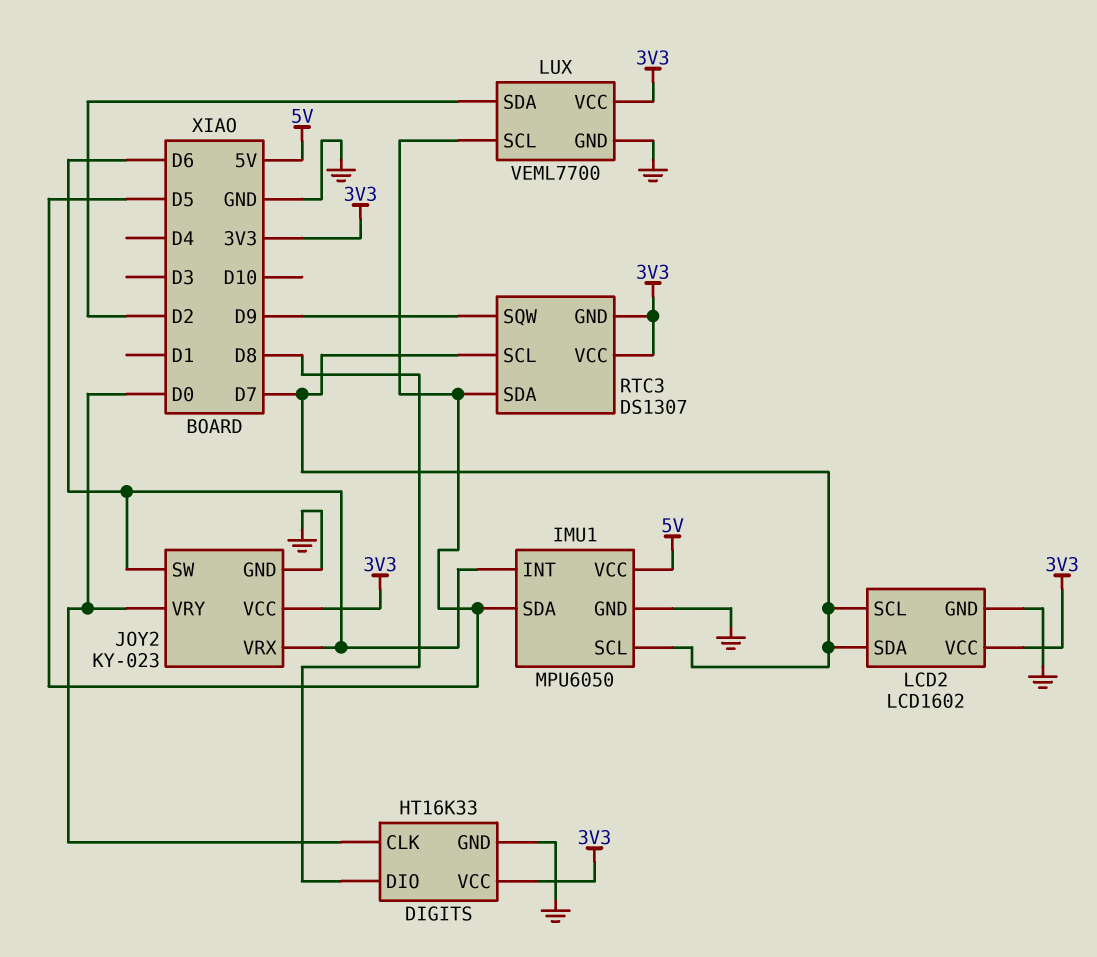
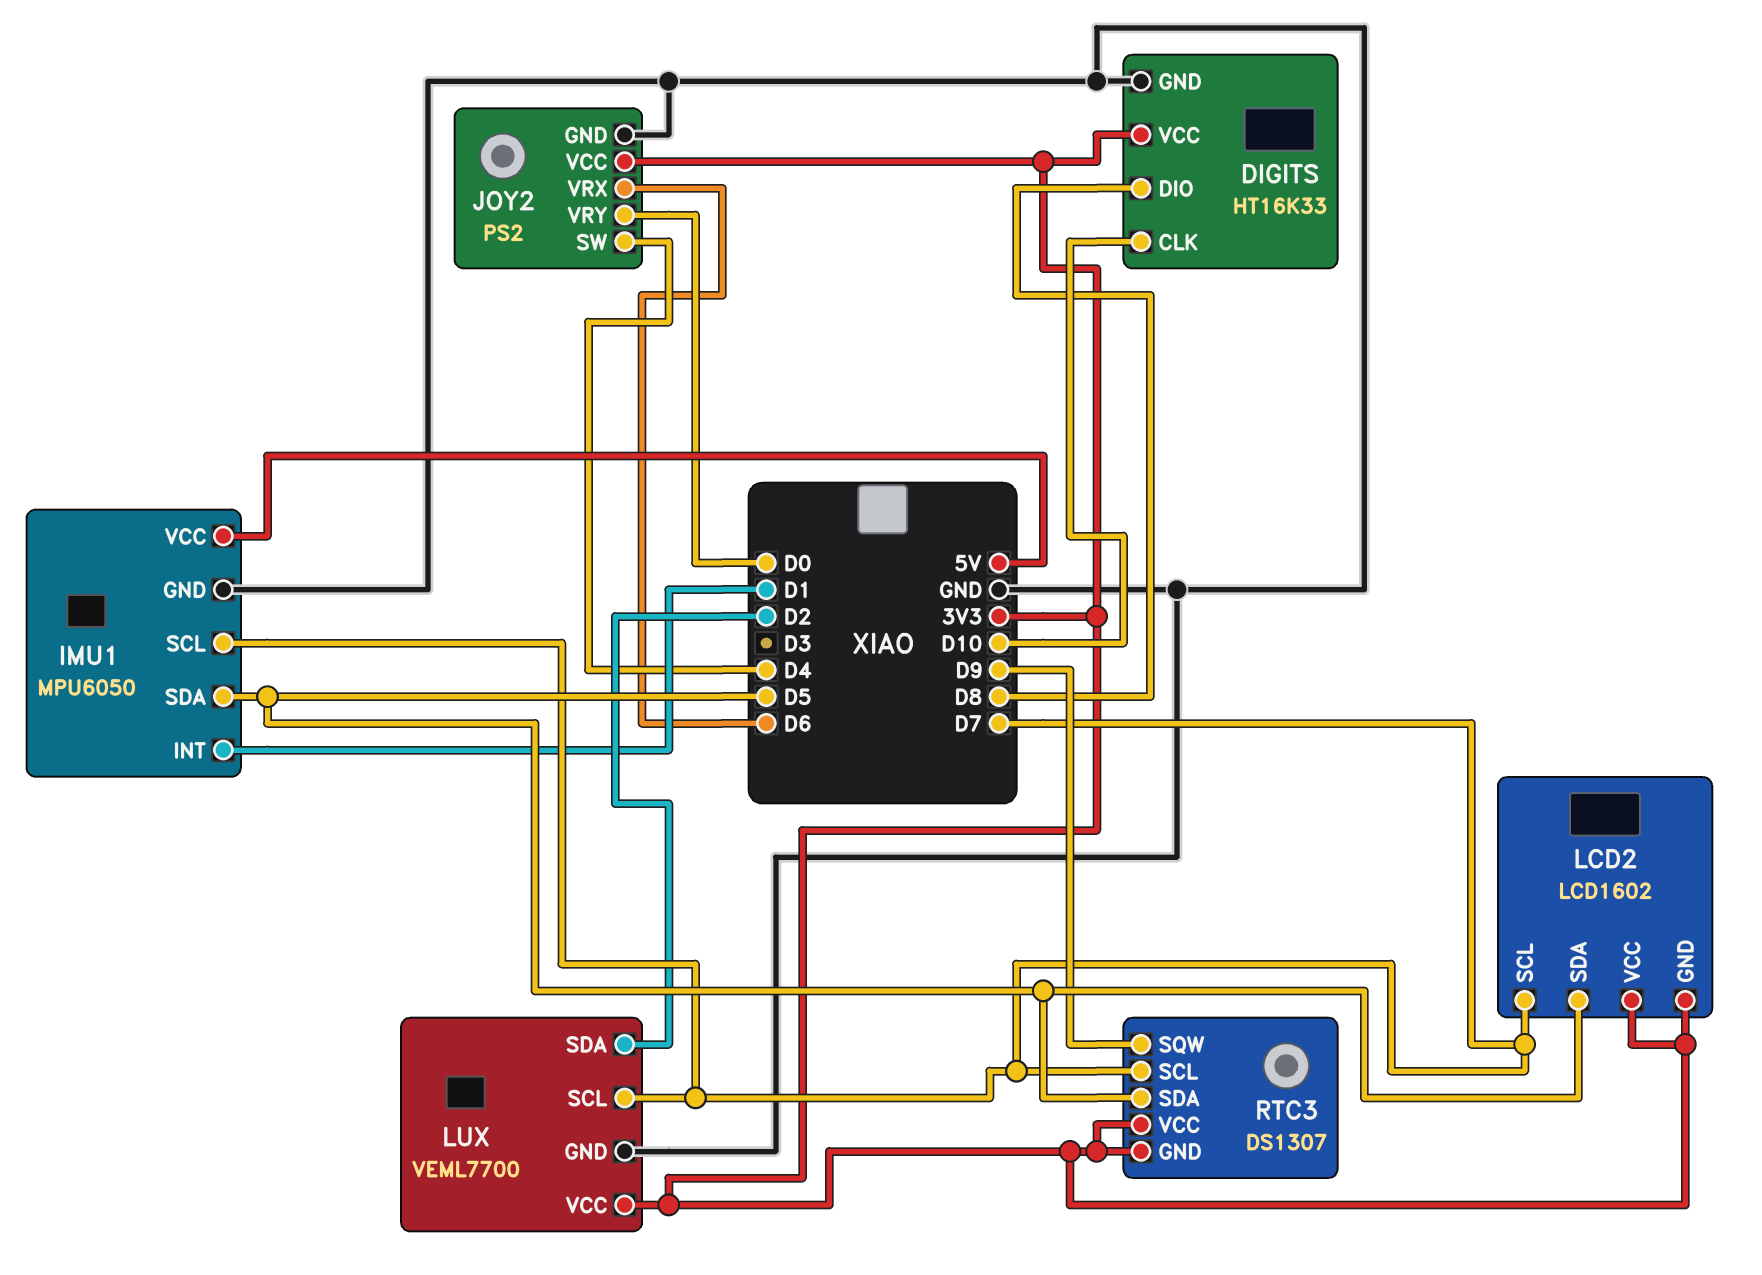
DIGITS pin CLK: D0 -> D10
IMU1 pin INT: D6 -> D1
JOY2: KY-023 -> PS2
JOY2 pin SW: D6 -> D4
LCD2 pin GND: GND -> 3V3
LCD2 pin SDA: D7 -> D5
LUX pin SCL: D5 -> D7

